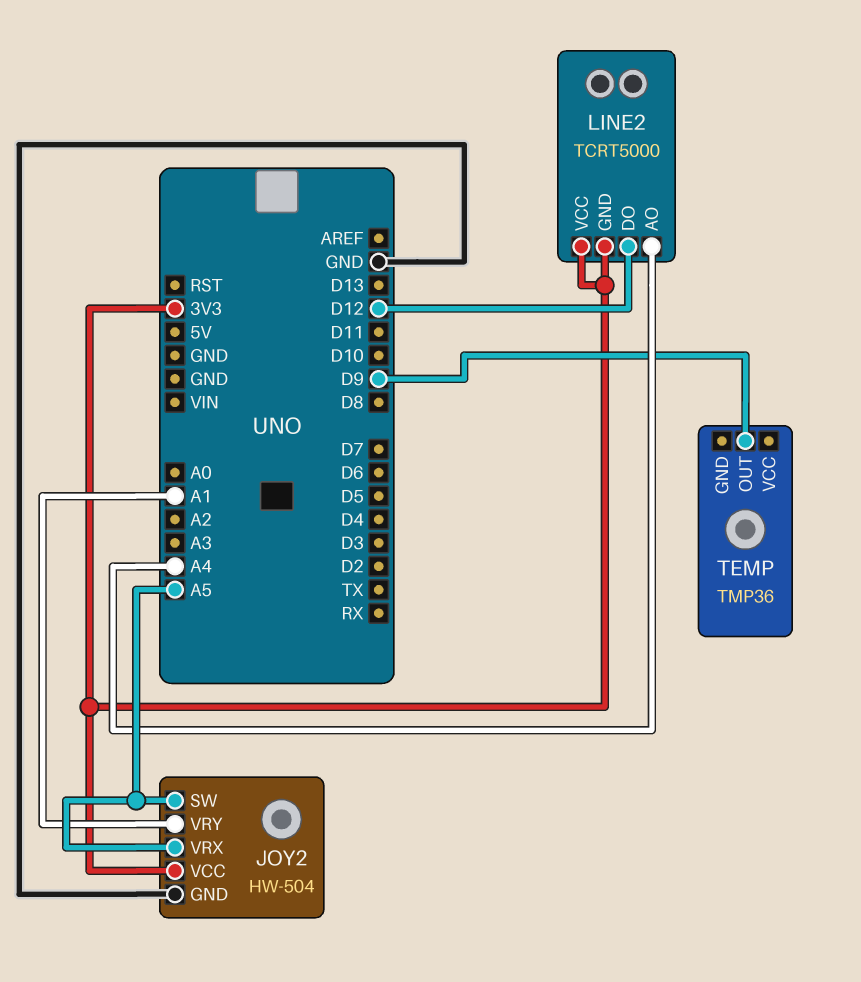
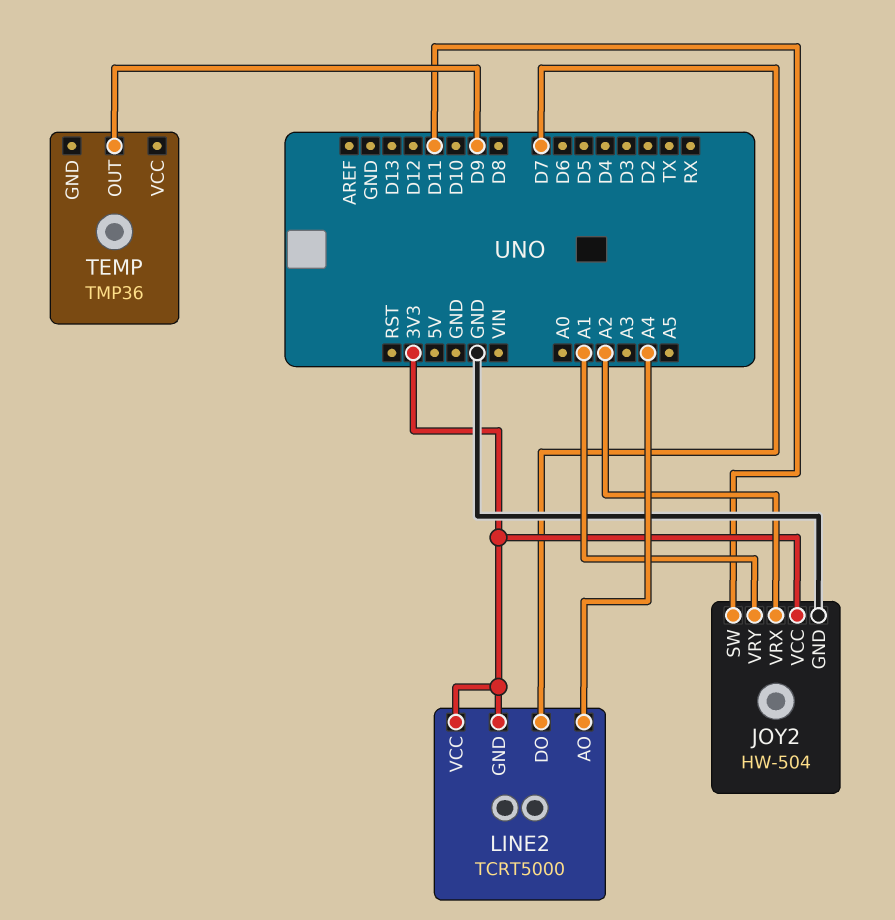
JOY2 pin SW: A5 -> D11
JOY2 pin VRX: A5 -> A2
LINE2 pin DO: D12 -> D7

